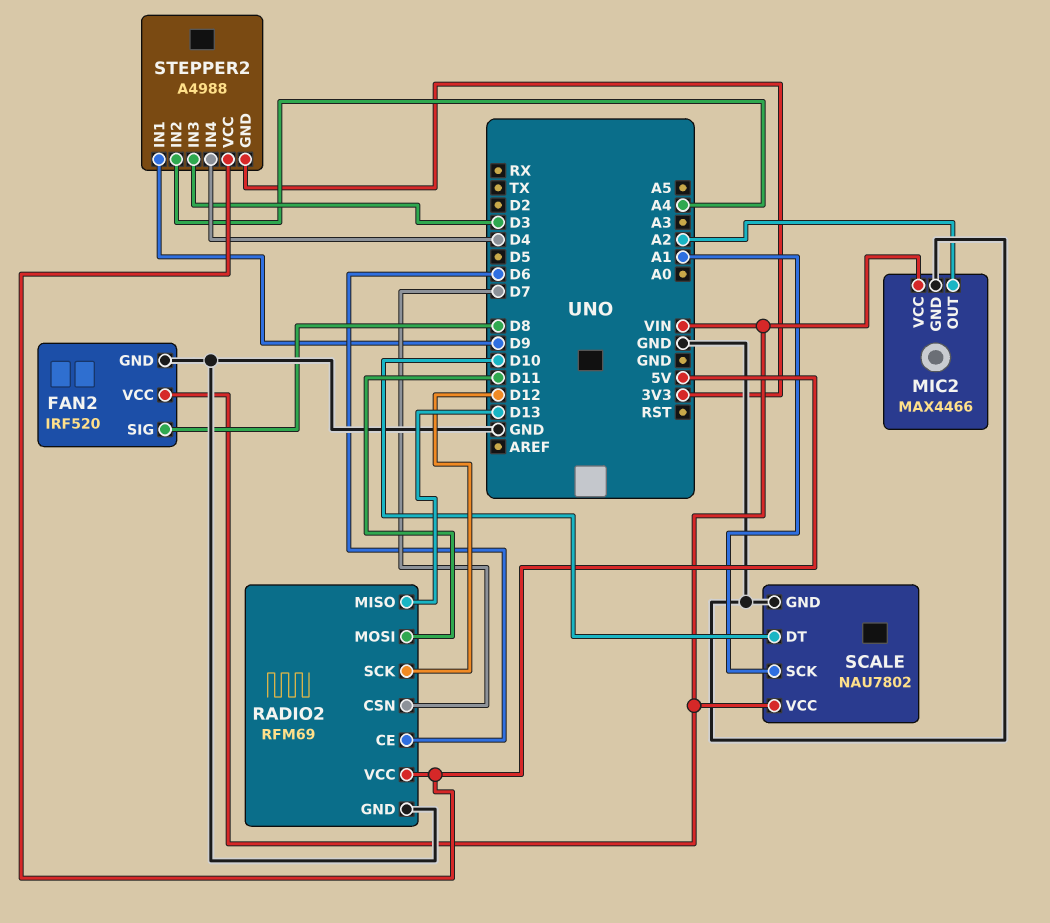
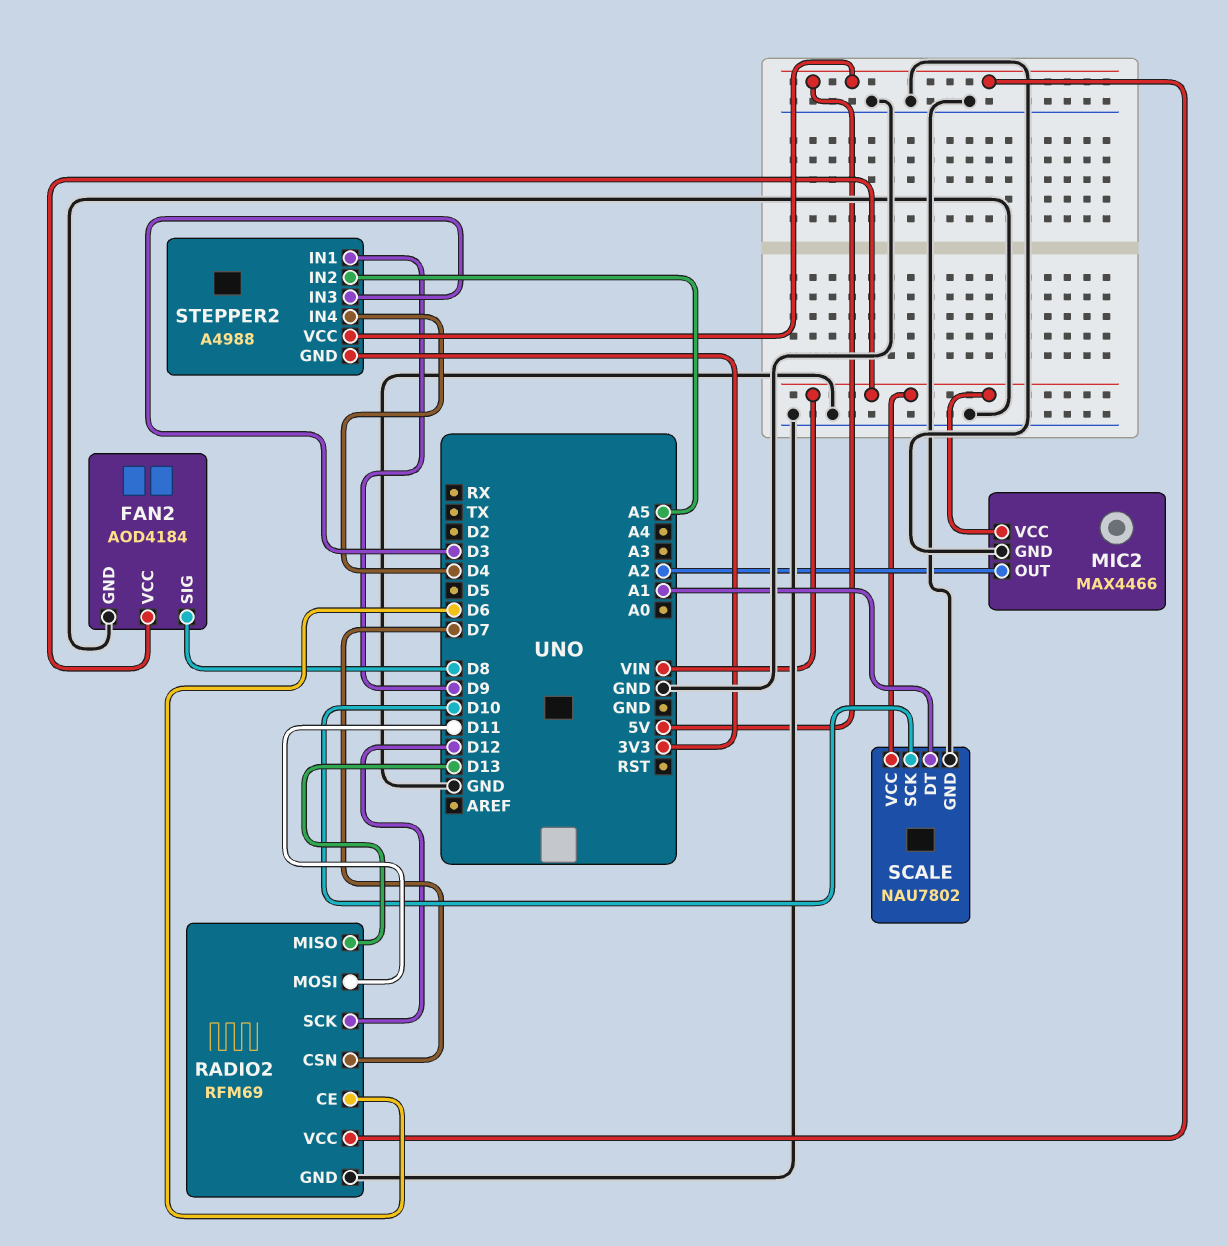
FAN2: IRF520 -> AOD4184
SCALE pin DT: D10 -> A1
SCALE pin SCK: A1 -> D10
STEPPER2 pin IN2: A4 -> A5

